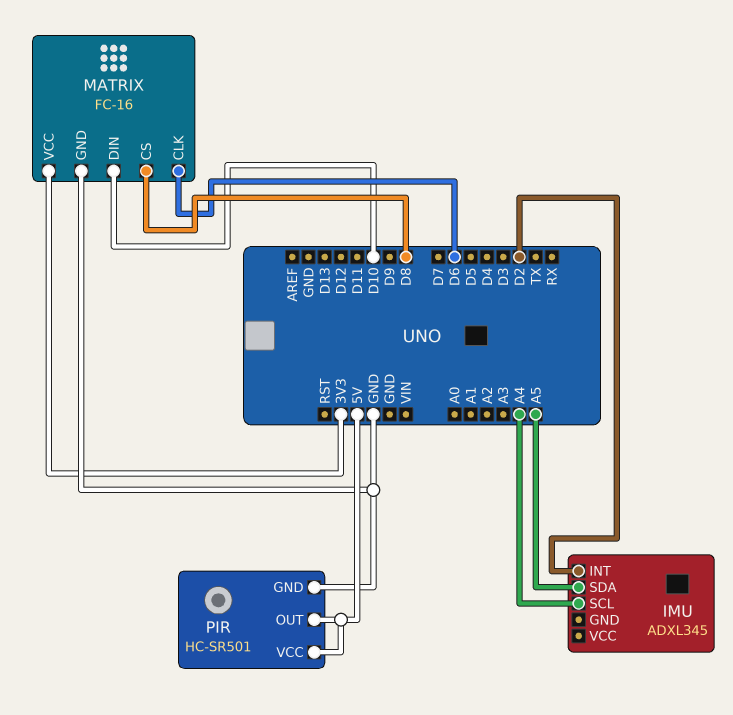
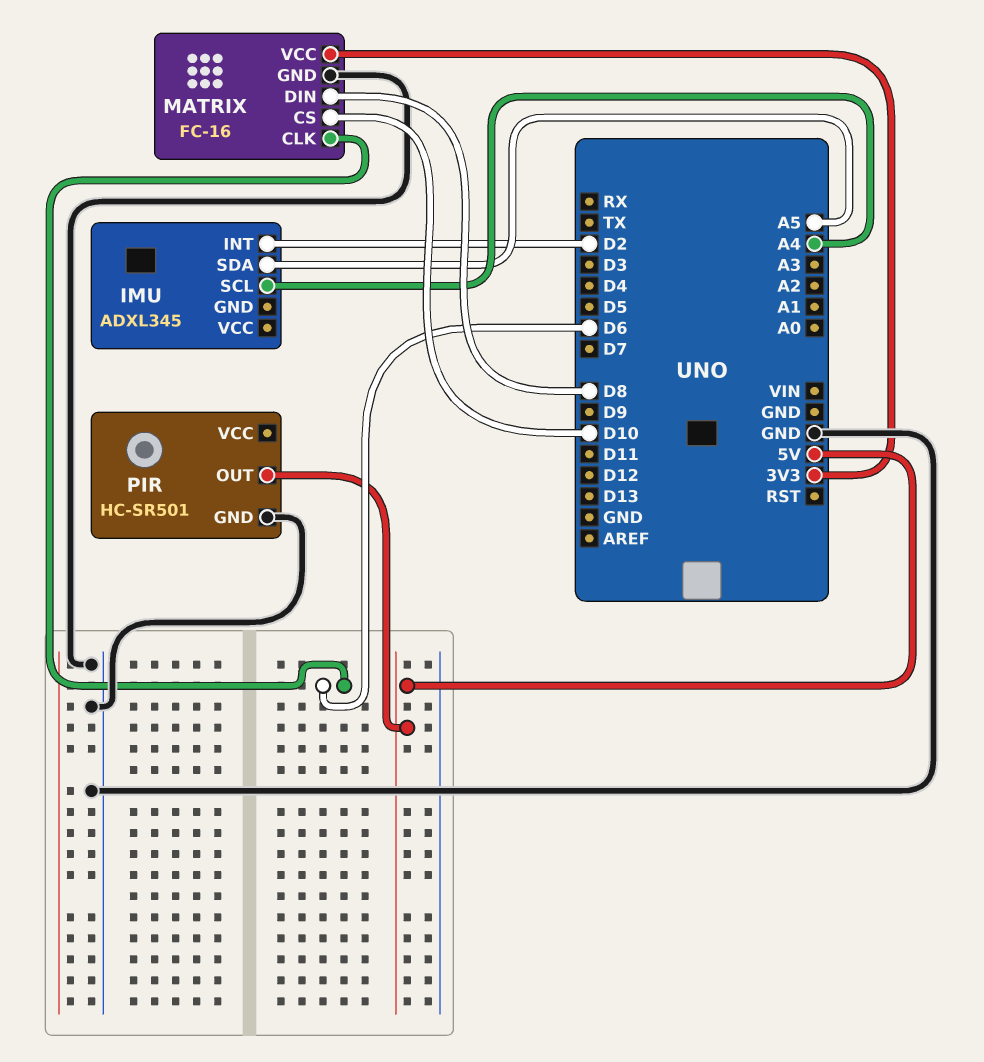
MATRIX pin CS: D8 -> D10
MATRIX pin DIN: D10 -> D8
PIR pin VCC: 5V -> none

